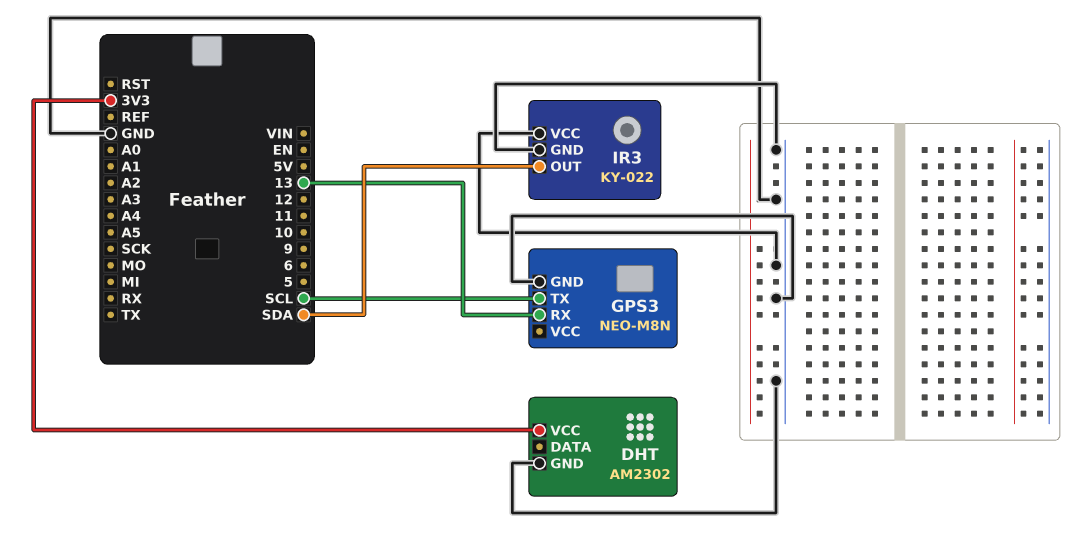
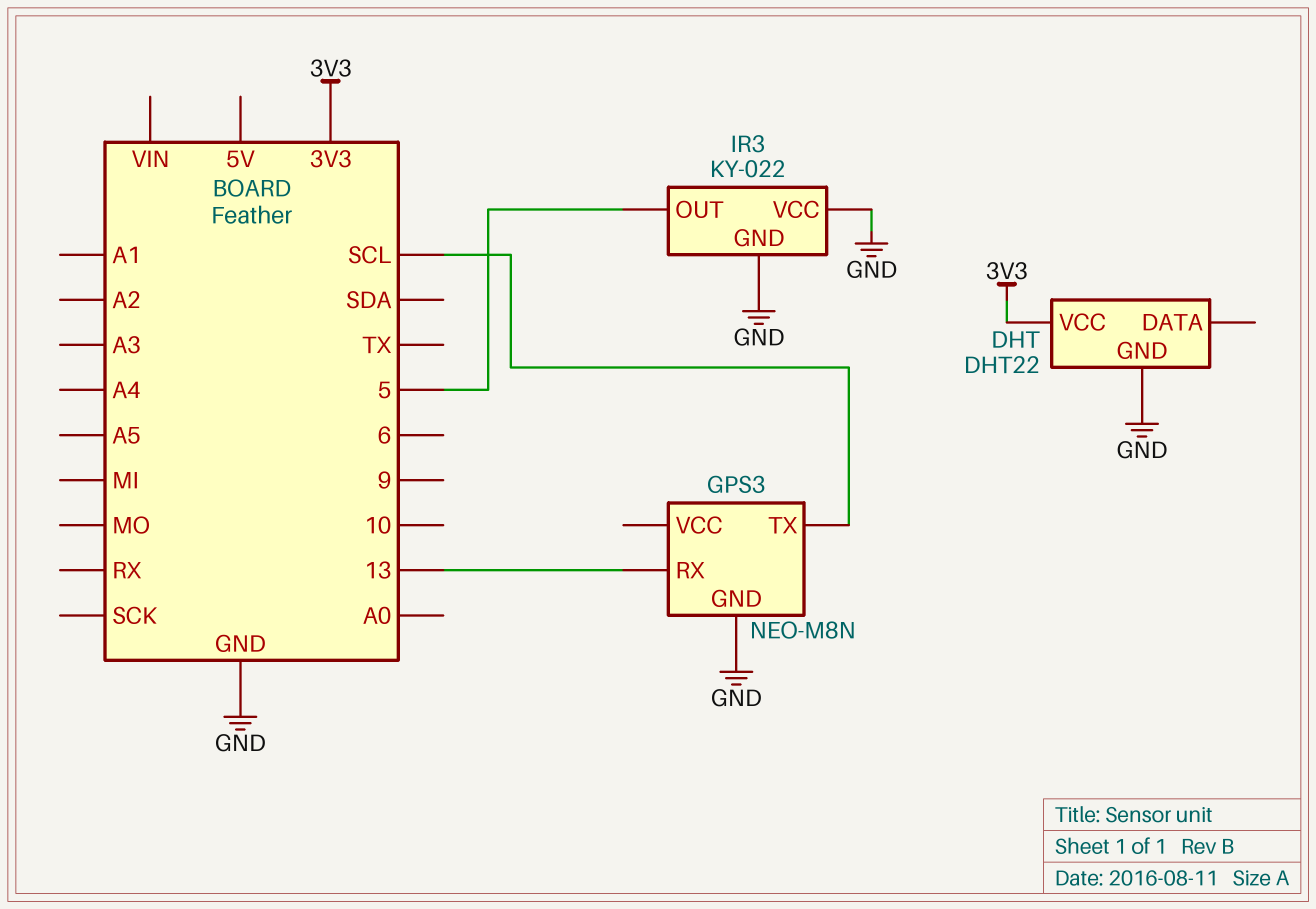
DHT: AM2302 -> DHT22
IR3 pin OUT: SDA -> 5

